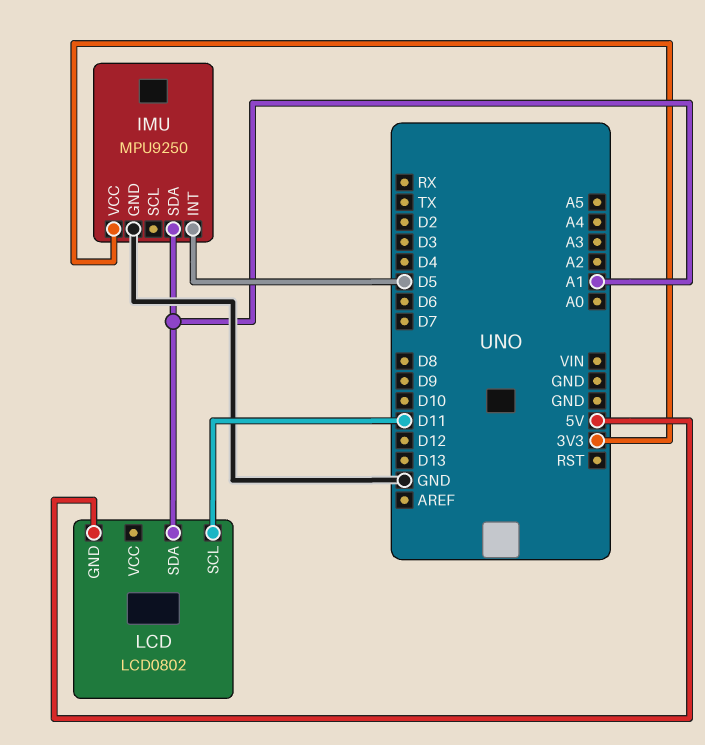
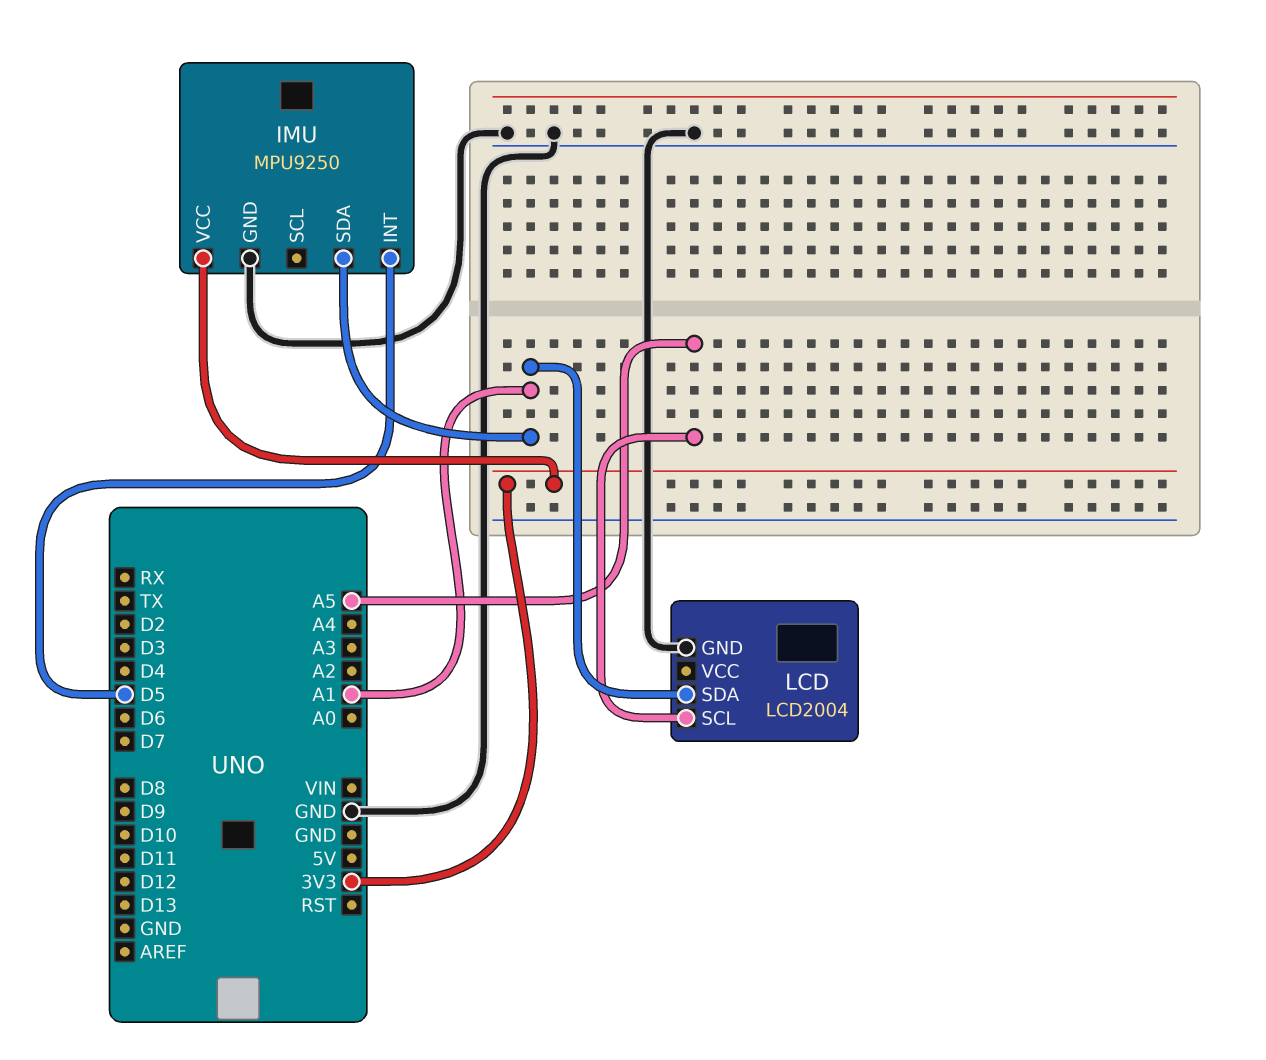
LCD: LCD0802 -> LCD2004
LCD pin GND: 5V -> GND
LCD pin SCL: D11 -> A5

